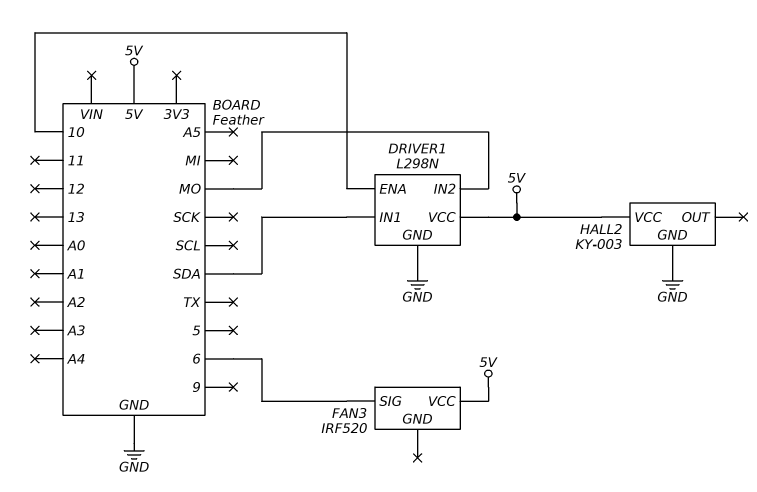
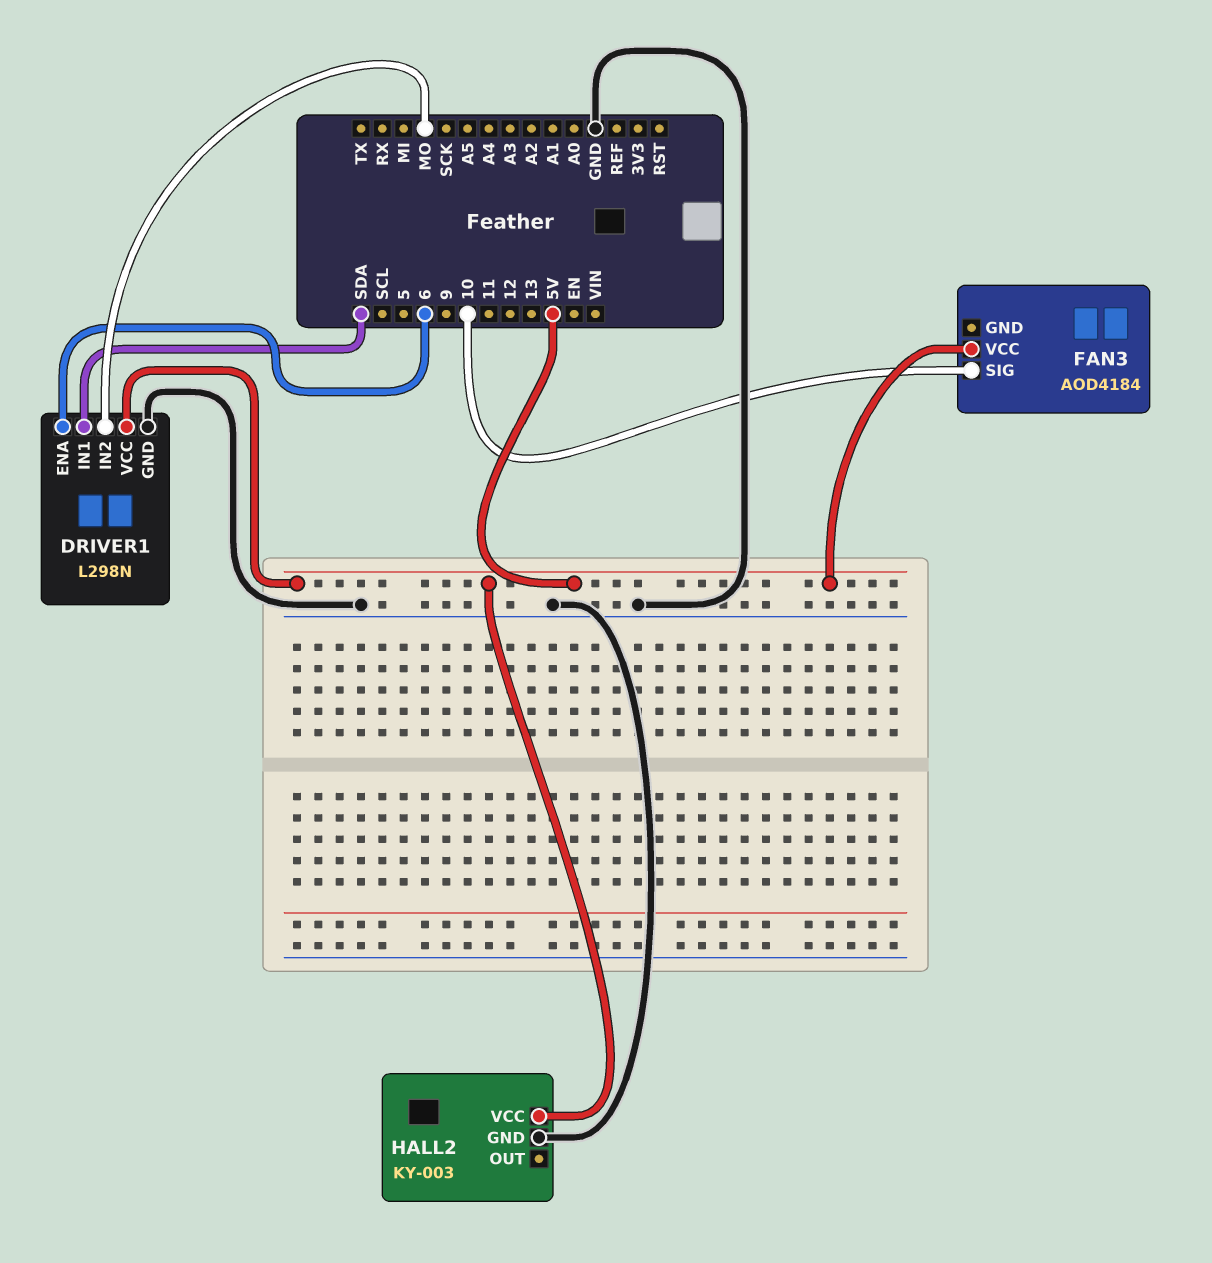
DRIVER1 pin ENA: 10 -> 6
FAN3: IRF520 -> AOD4184
FAN3 pin SIG: 6 -> 10

